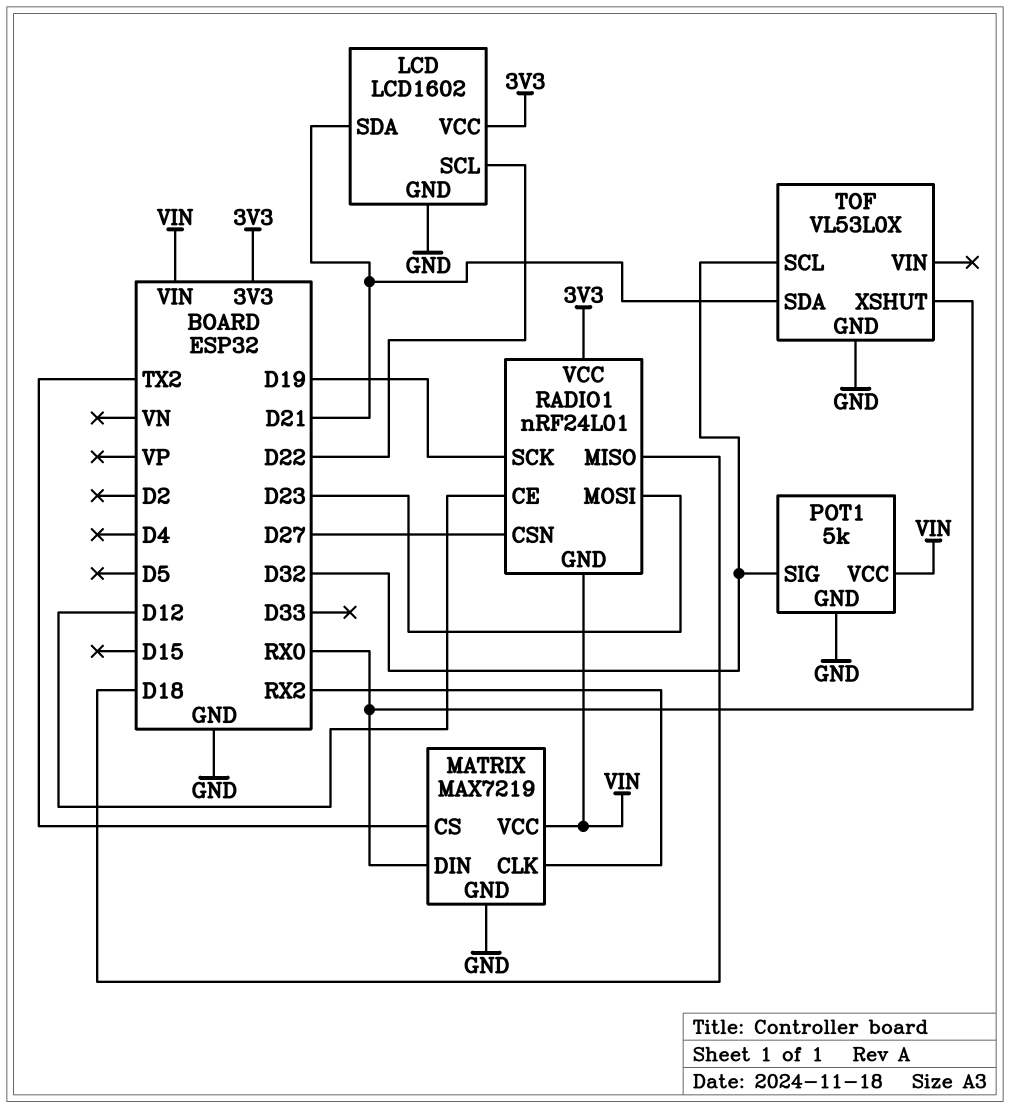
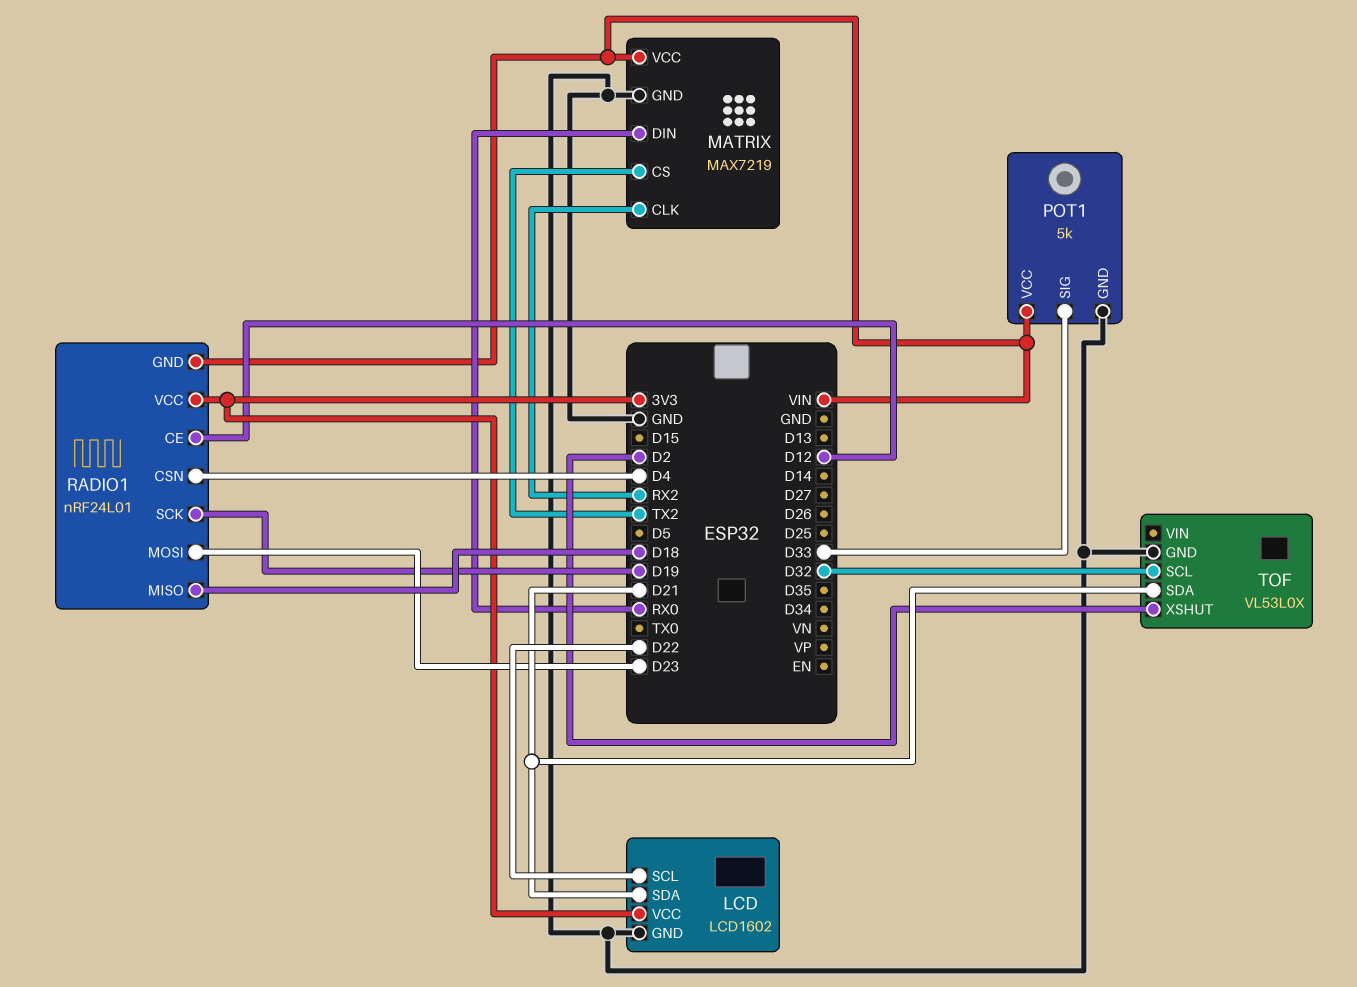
POT1 pin SIG: D32 -> D33
RADIO1 pin CSN: D27 -> D4
TOF pin XSHUT: RX0 -> D2

